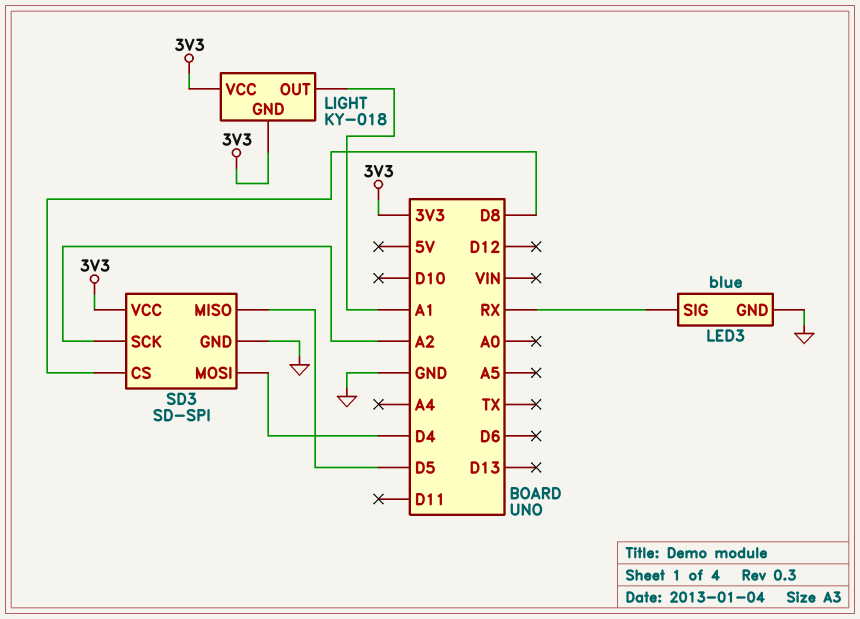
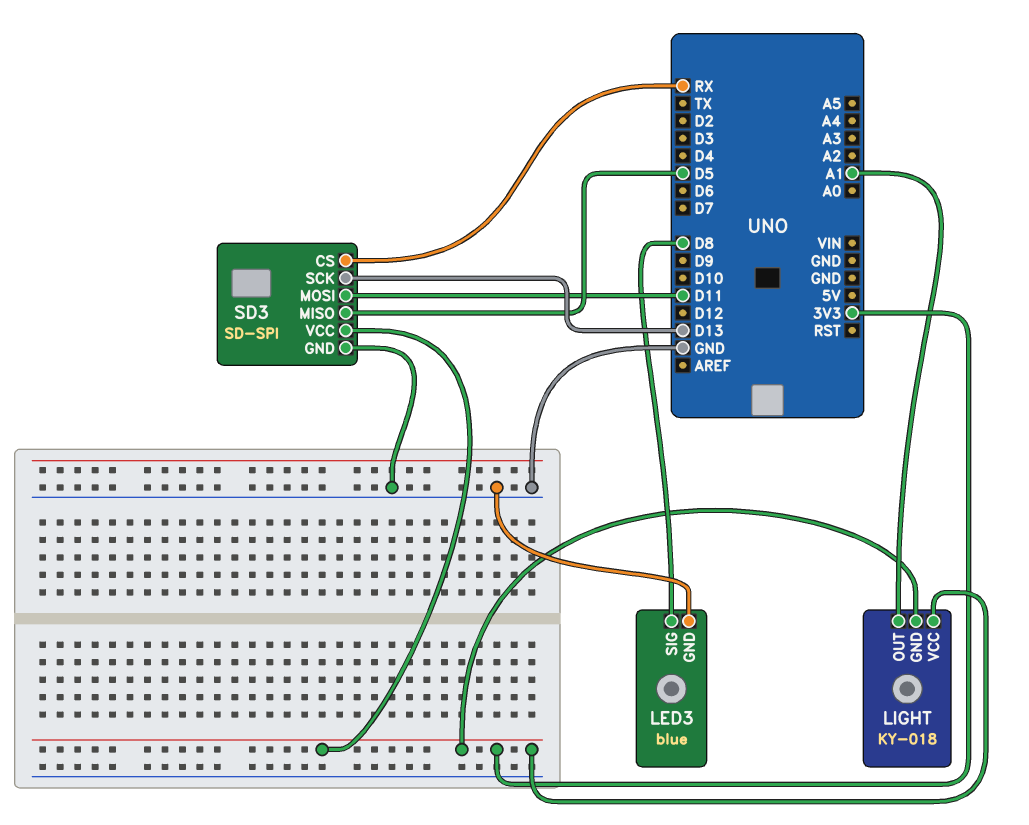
LED3 pin SIG: RX -> D8
SD3 pin CS: D8 -> RX
SD3 pin MOSI: D4 -> D11
SD3 pin SCK: A2 -> D13

